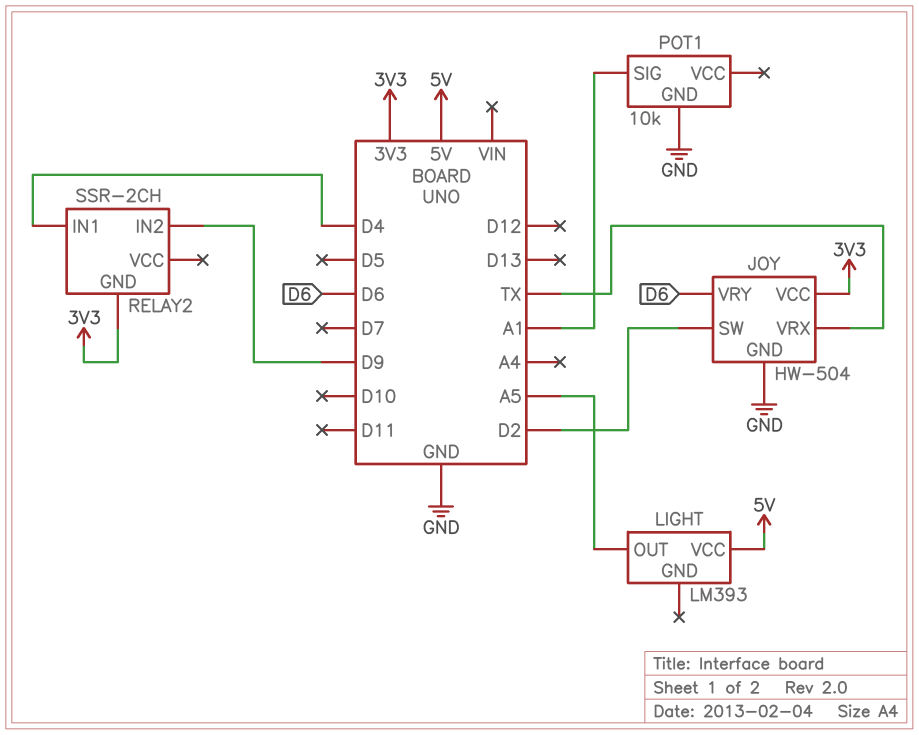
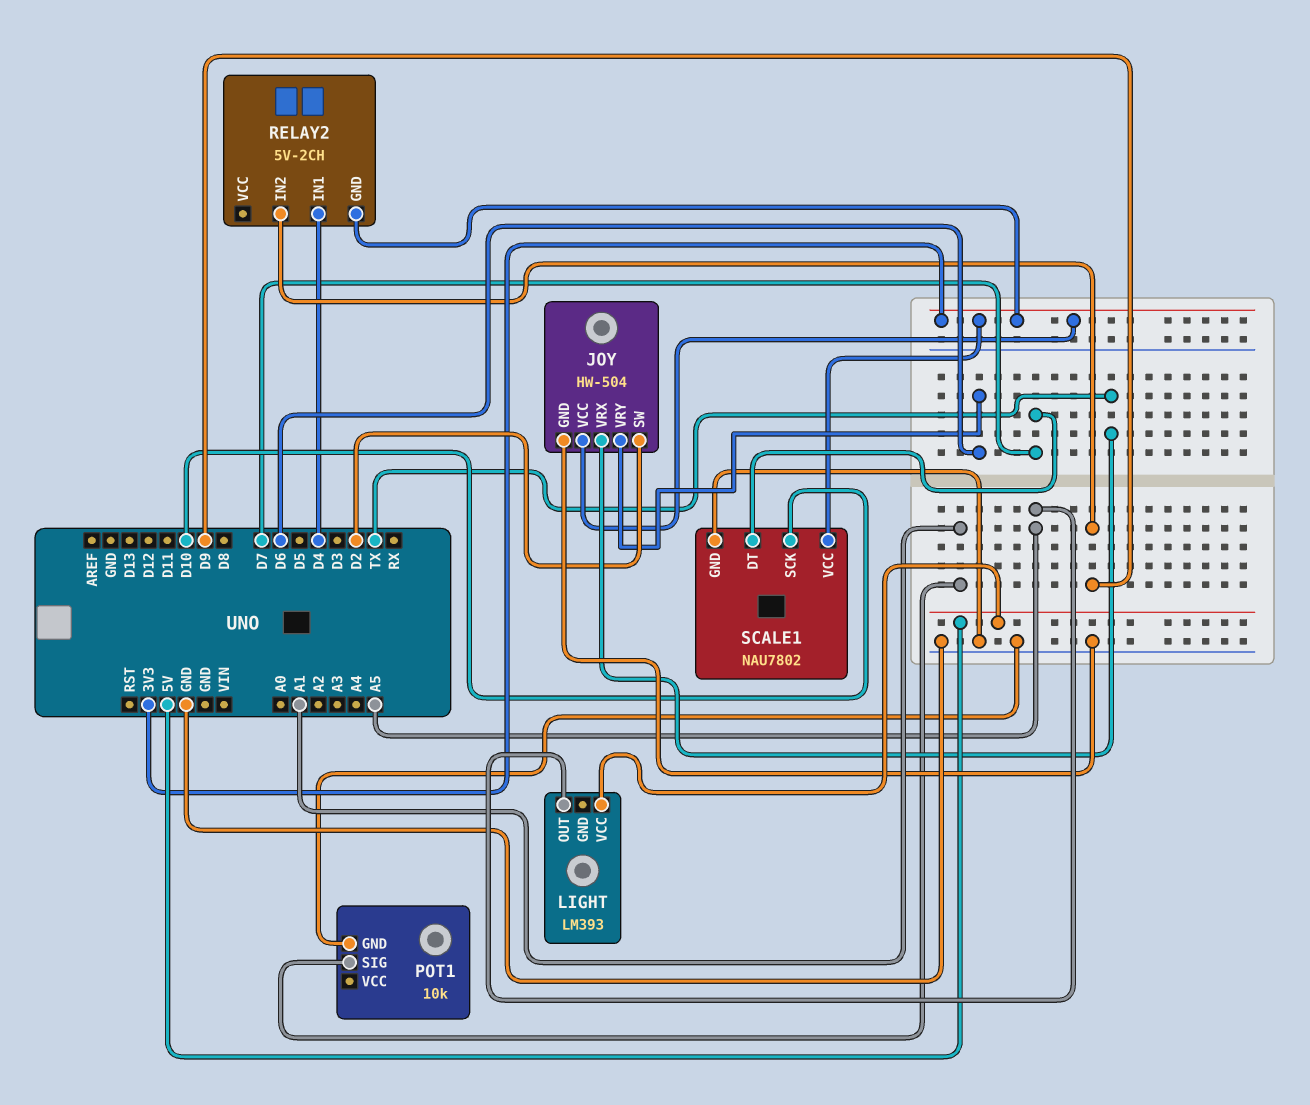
RELAY2: SSR-2CH -> 5V-2CH
SCALE1: none -> NAU7802
SCALE1 pin DT: none -> D7
SCALE1 pin GND: none -> GND
SCALE1 pin SCK: none -> D10
SCALE1 pin VCC: none -> 3V3

